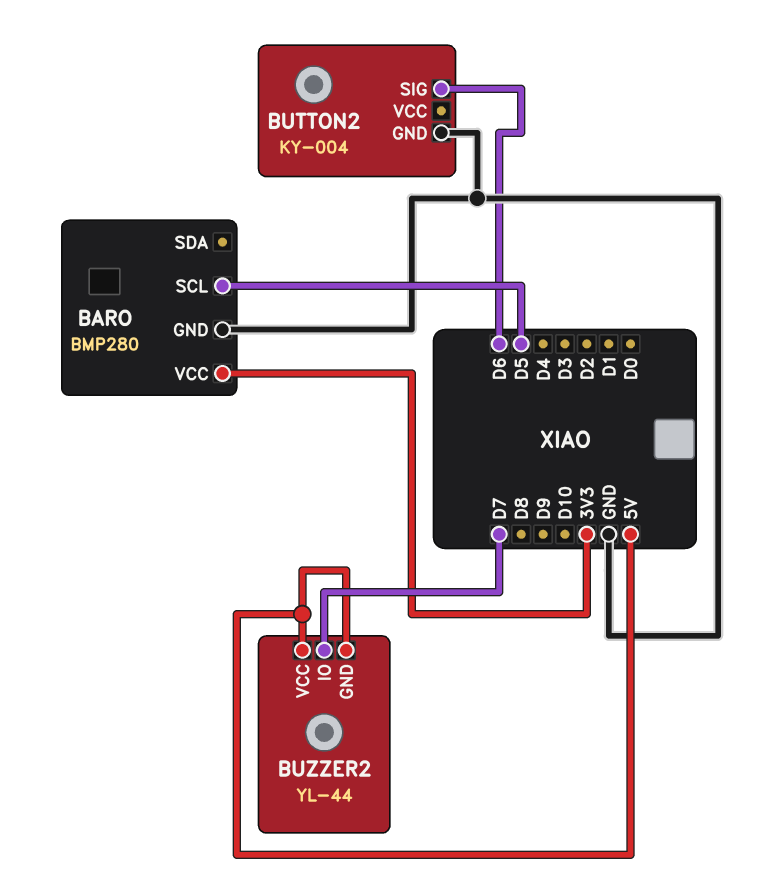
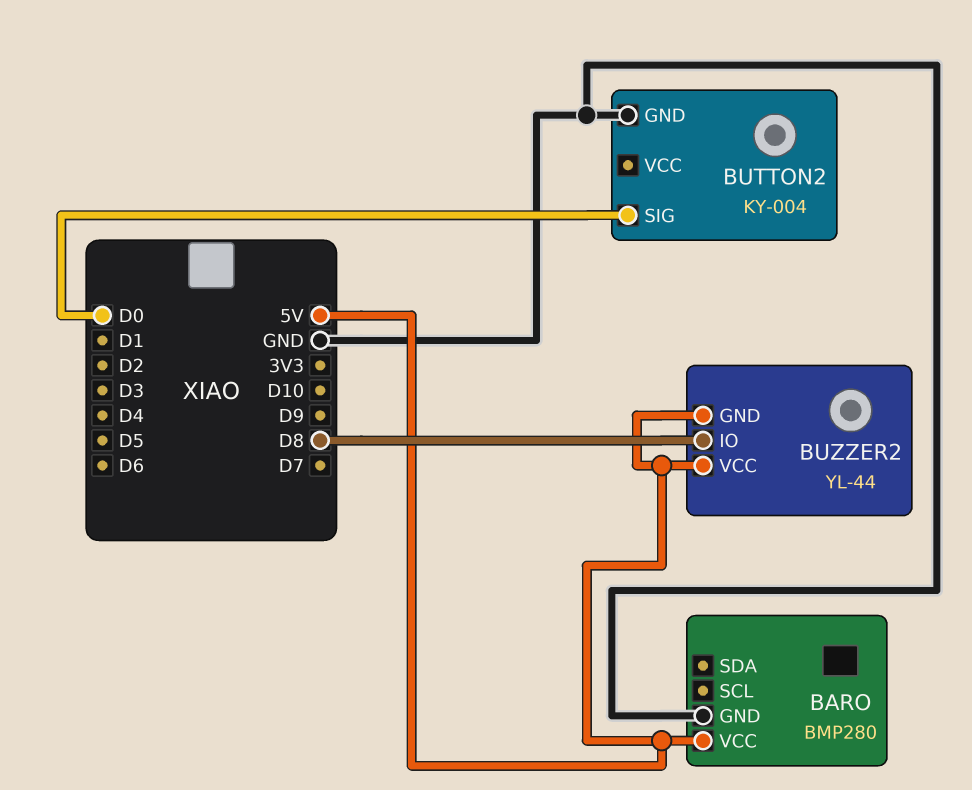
BARO pin SCL: D5 -> none
BARO pin VCC: 3V3 -> 5V
BUTTON2 pin SIG: D6 -> D0
BUZZER2 pin IO: D7 -> D8

